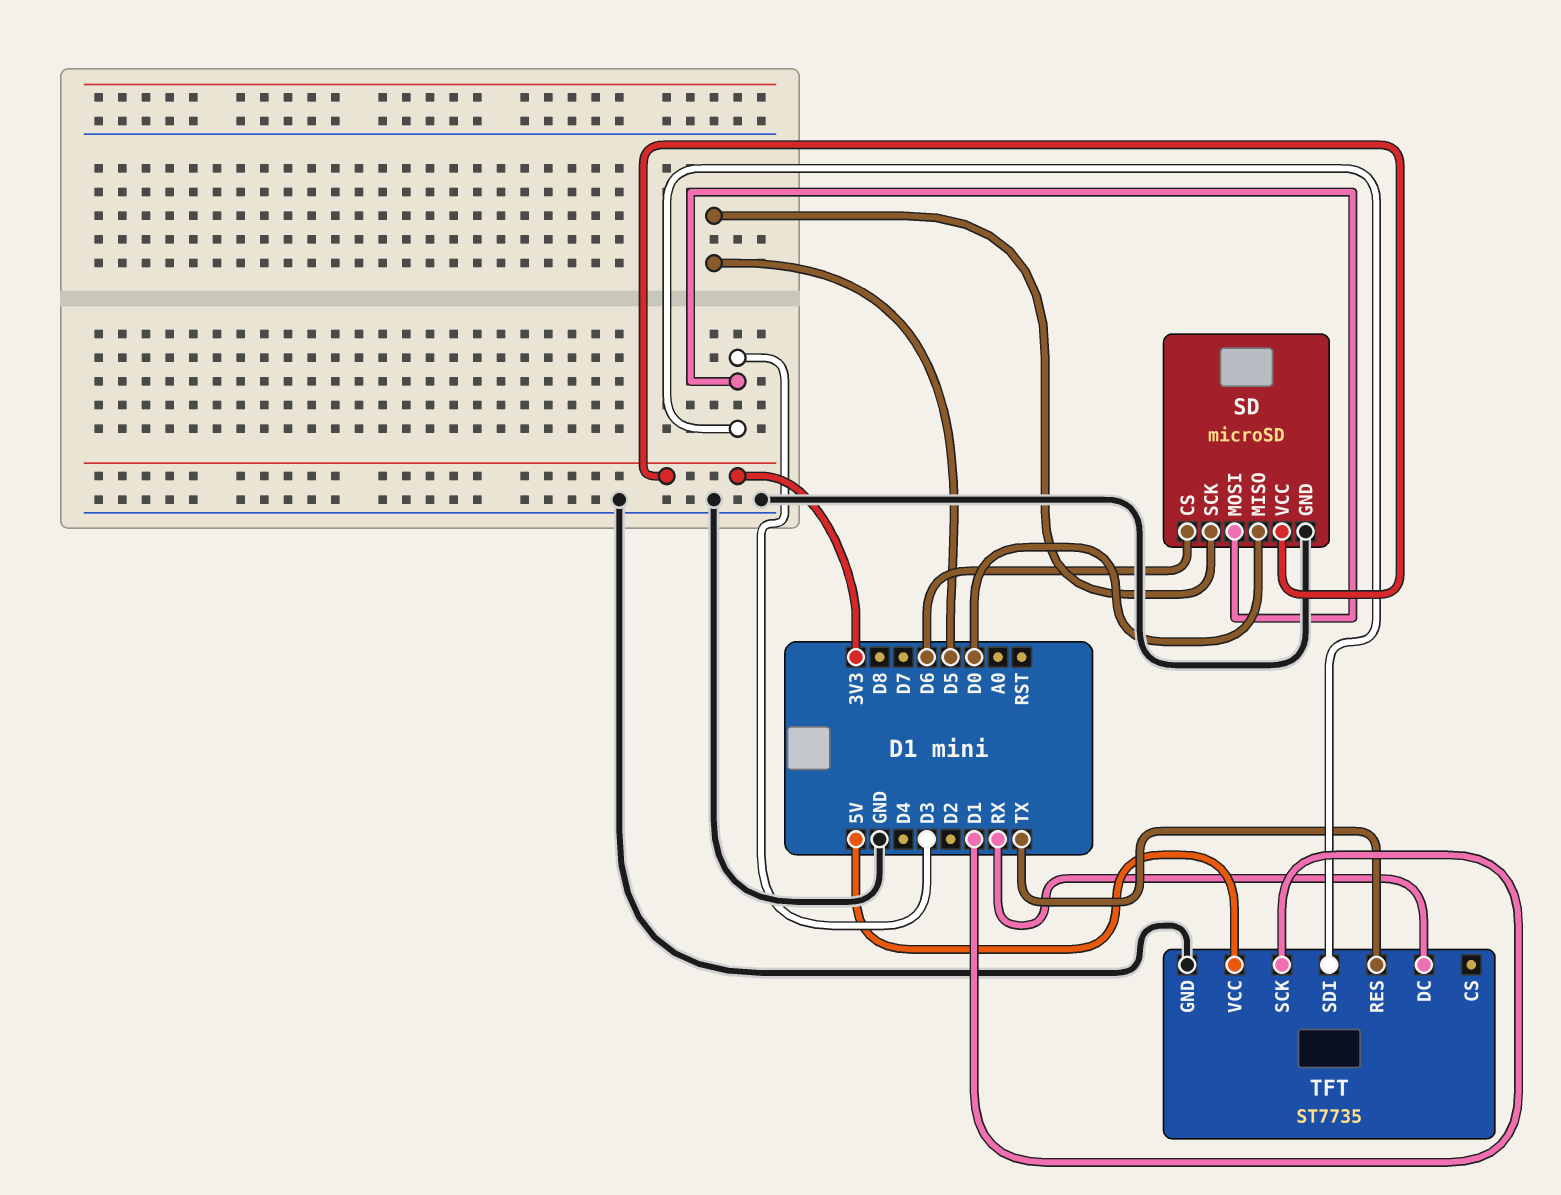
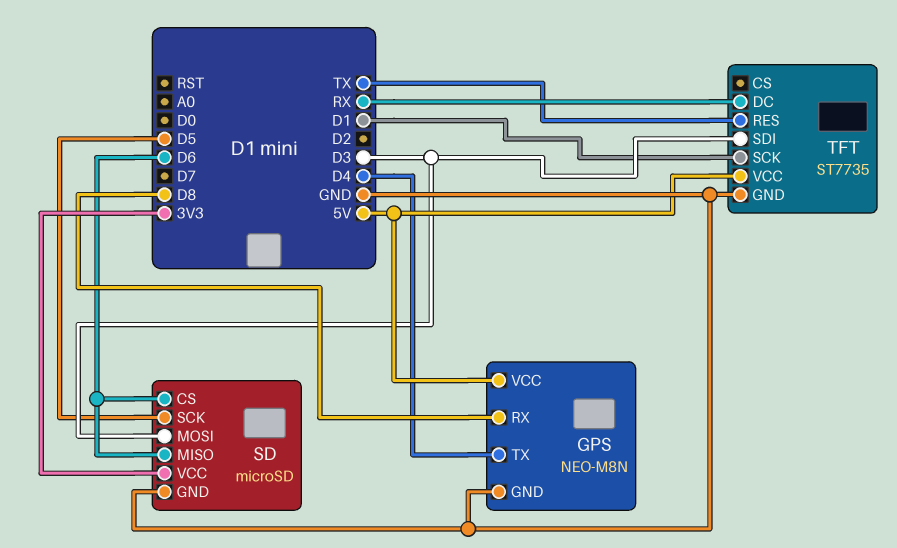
GPS: none -> NEO-M8N
GPS pin GND: none -> GND
GPS pin RX: none -> D8
GPS pin TX: none -> D4
GPS pin VCC: none -> 5V
SD pin MISO: D0 -> D6

